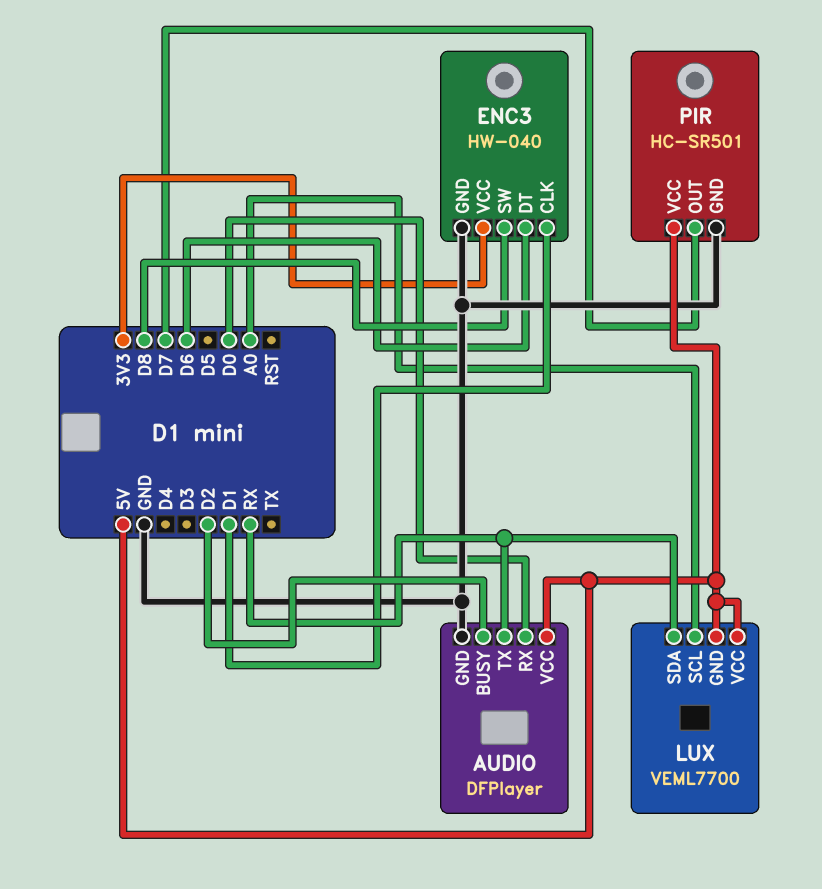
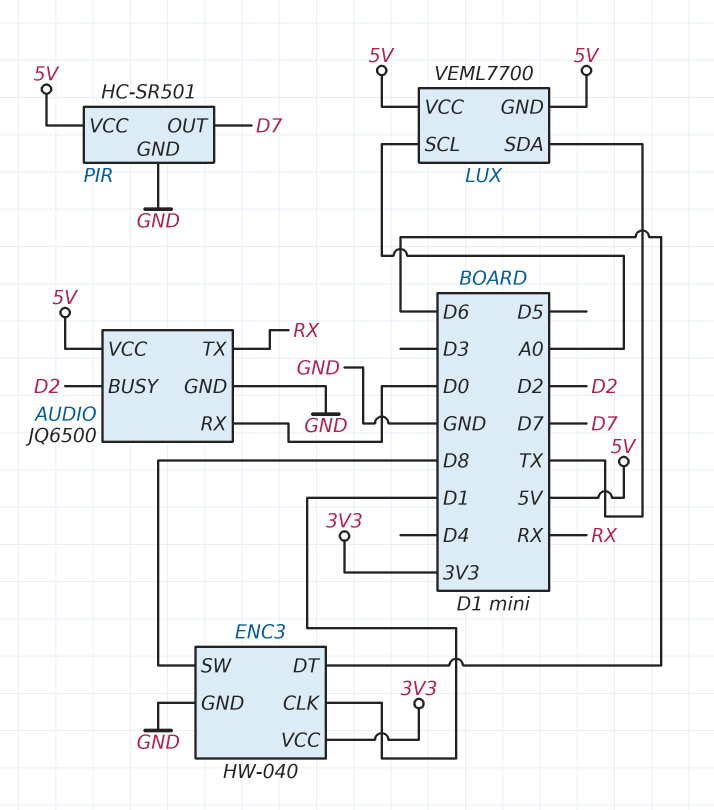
AUDIO: DFPlayer -> JQ6500
LUX pin SDA: RX -> TX

